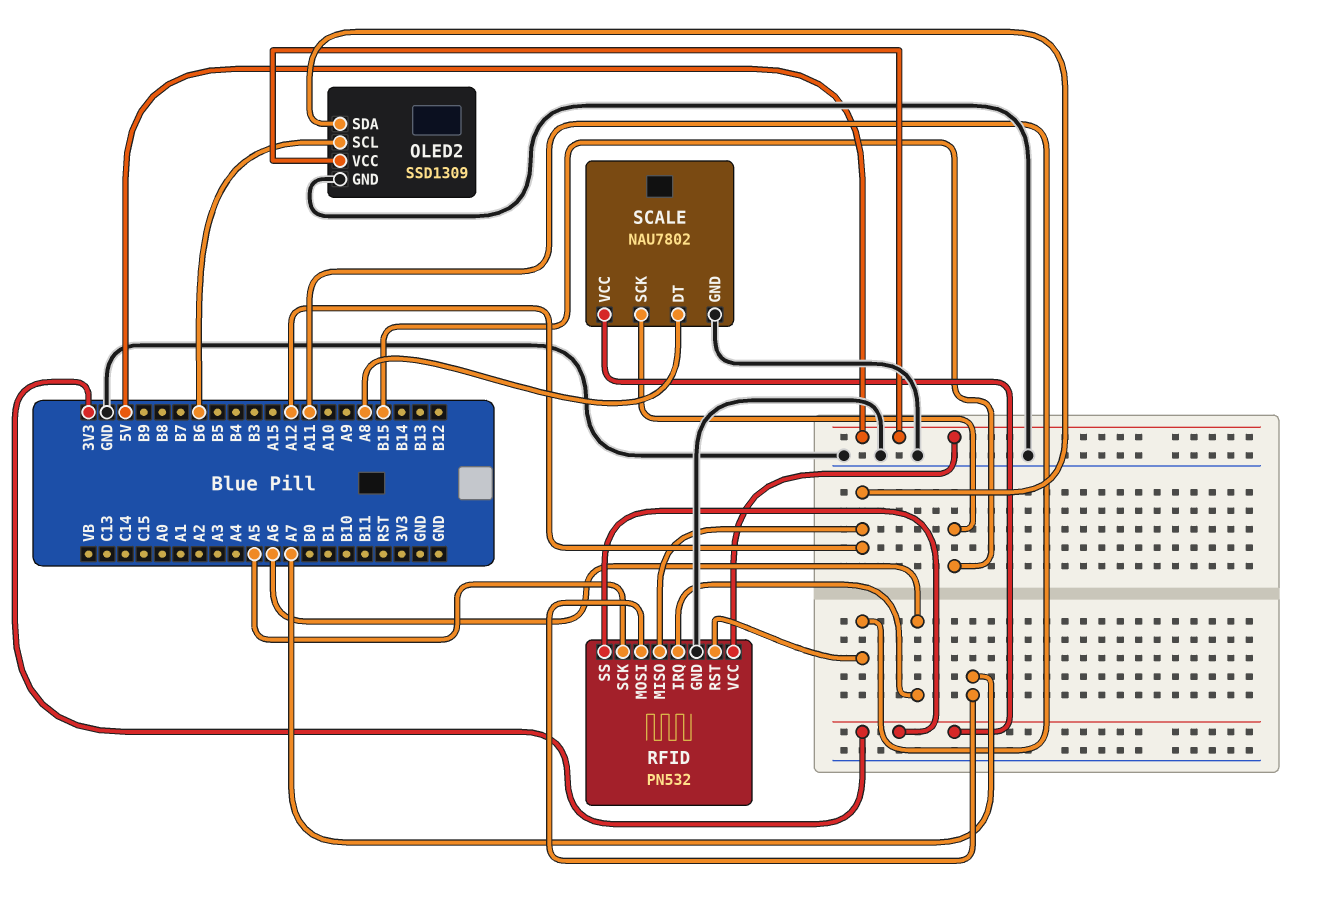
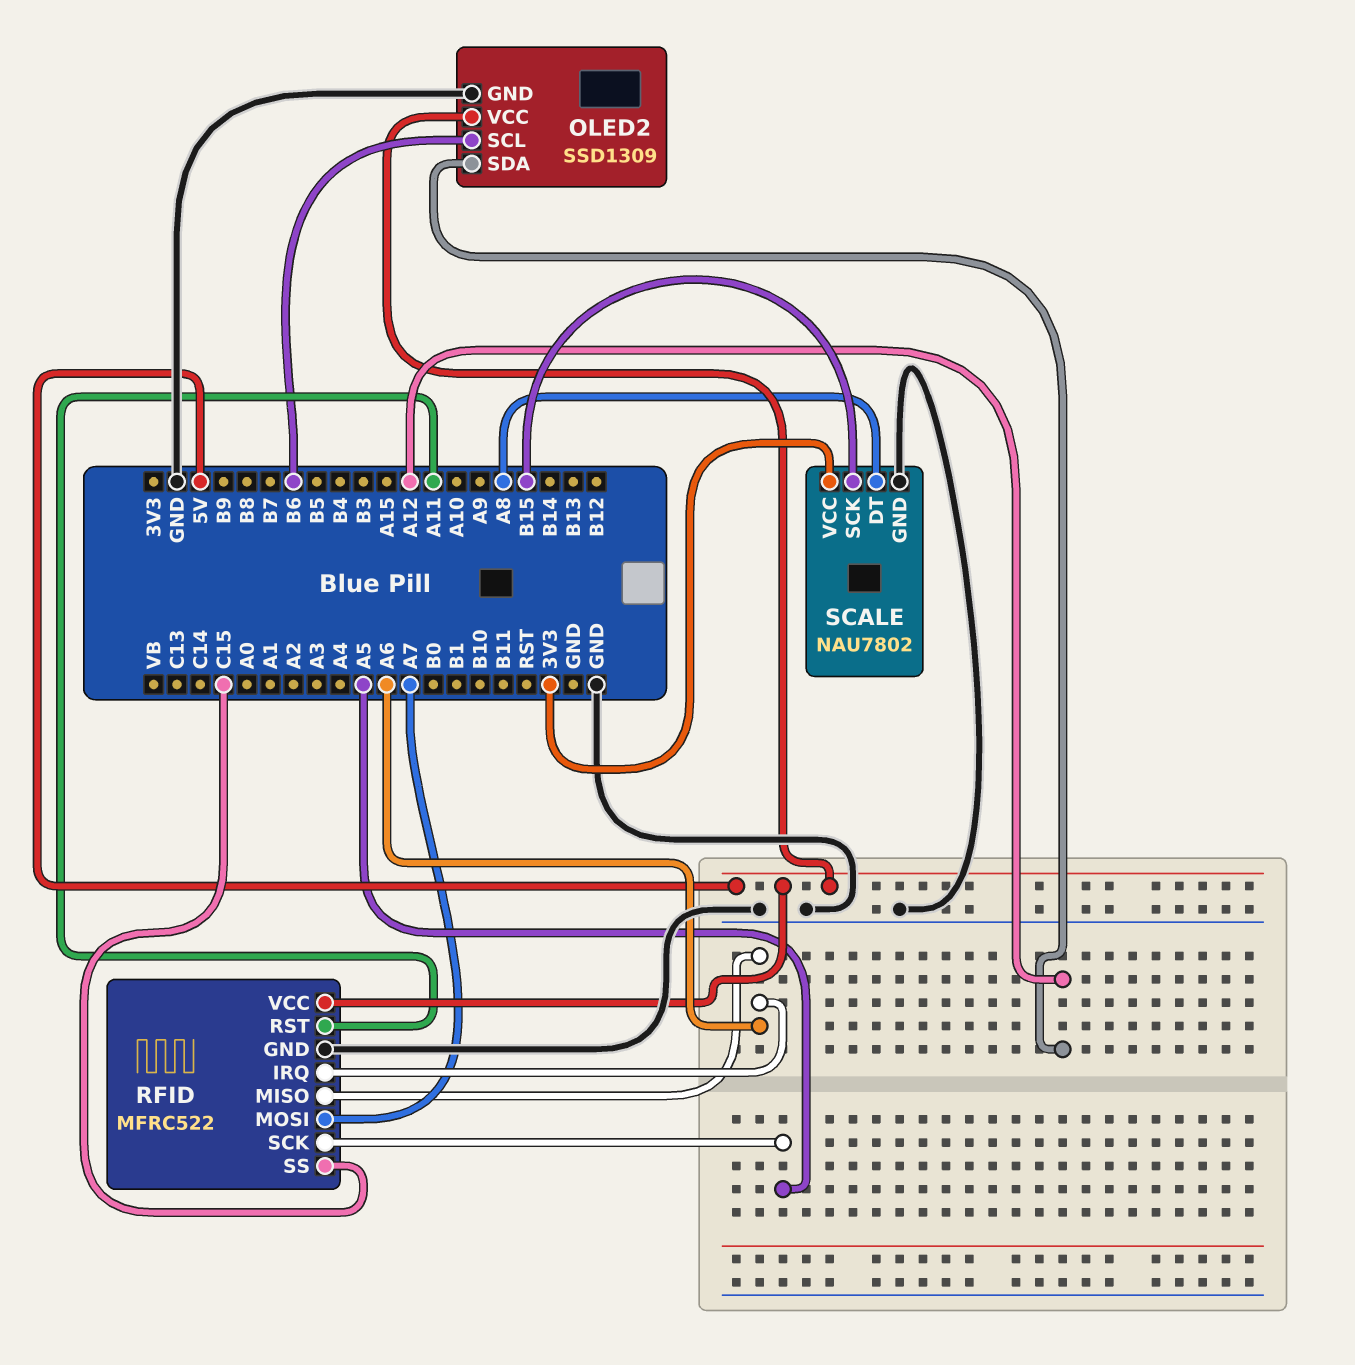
RFID: PN532 -> MFRC522
RFID pin MISO: A12 -> A6
RFID pin SS: 3V3 -> C15

